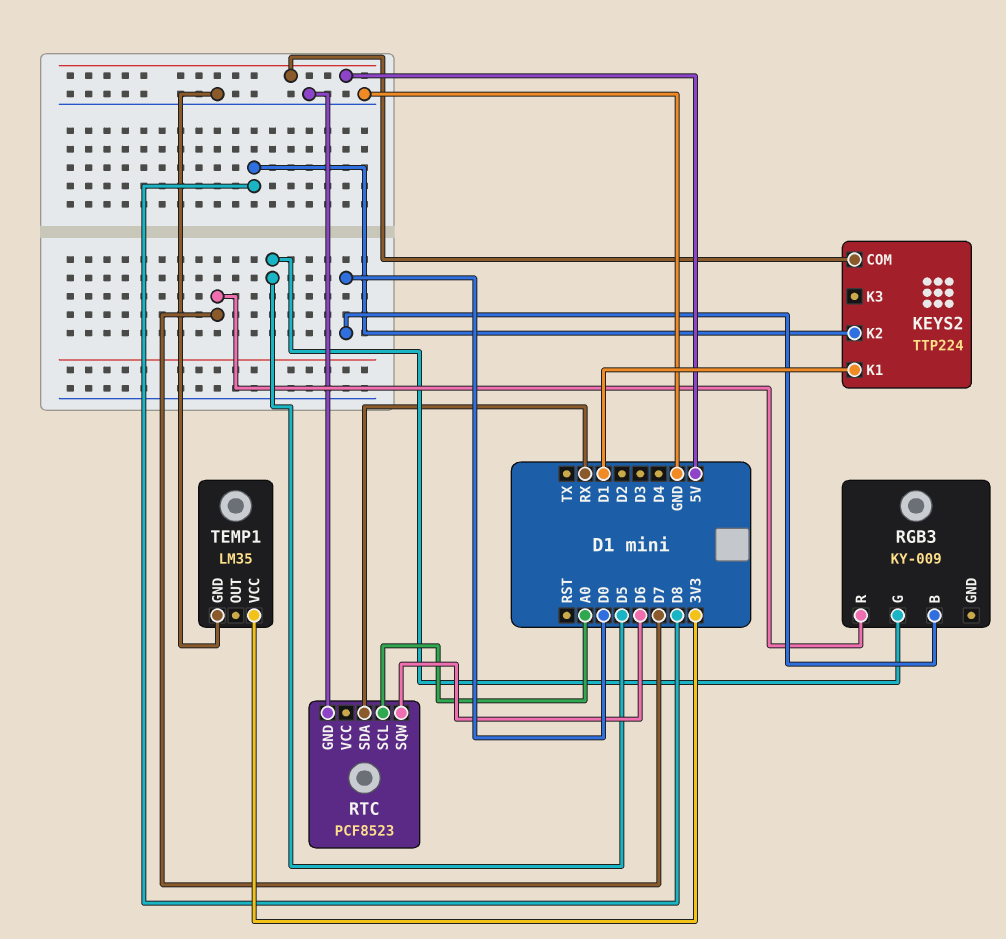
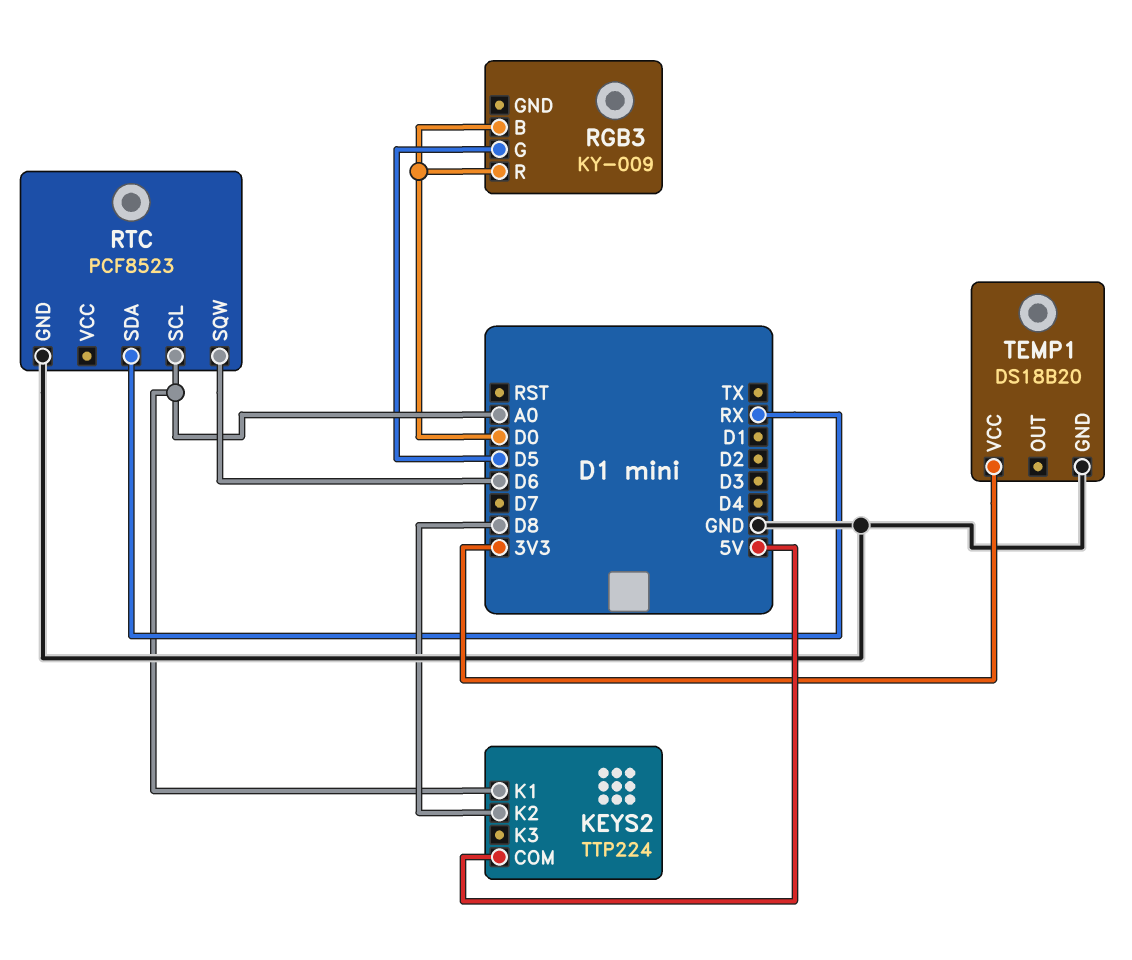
KEYS2 pin K1: D1 -> A0
RGB3 pin R: D7 -> D0
TEMP1: LM35 -> DS18B20

